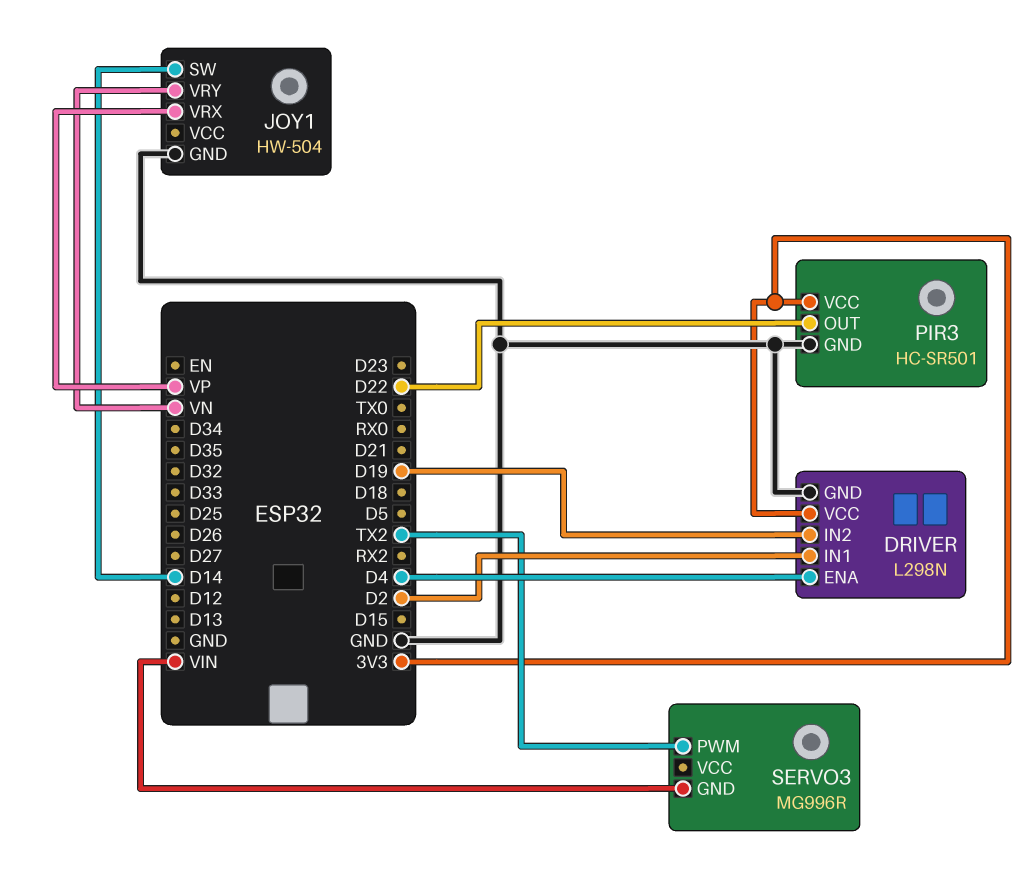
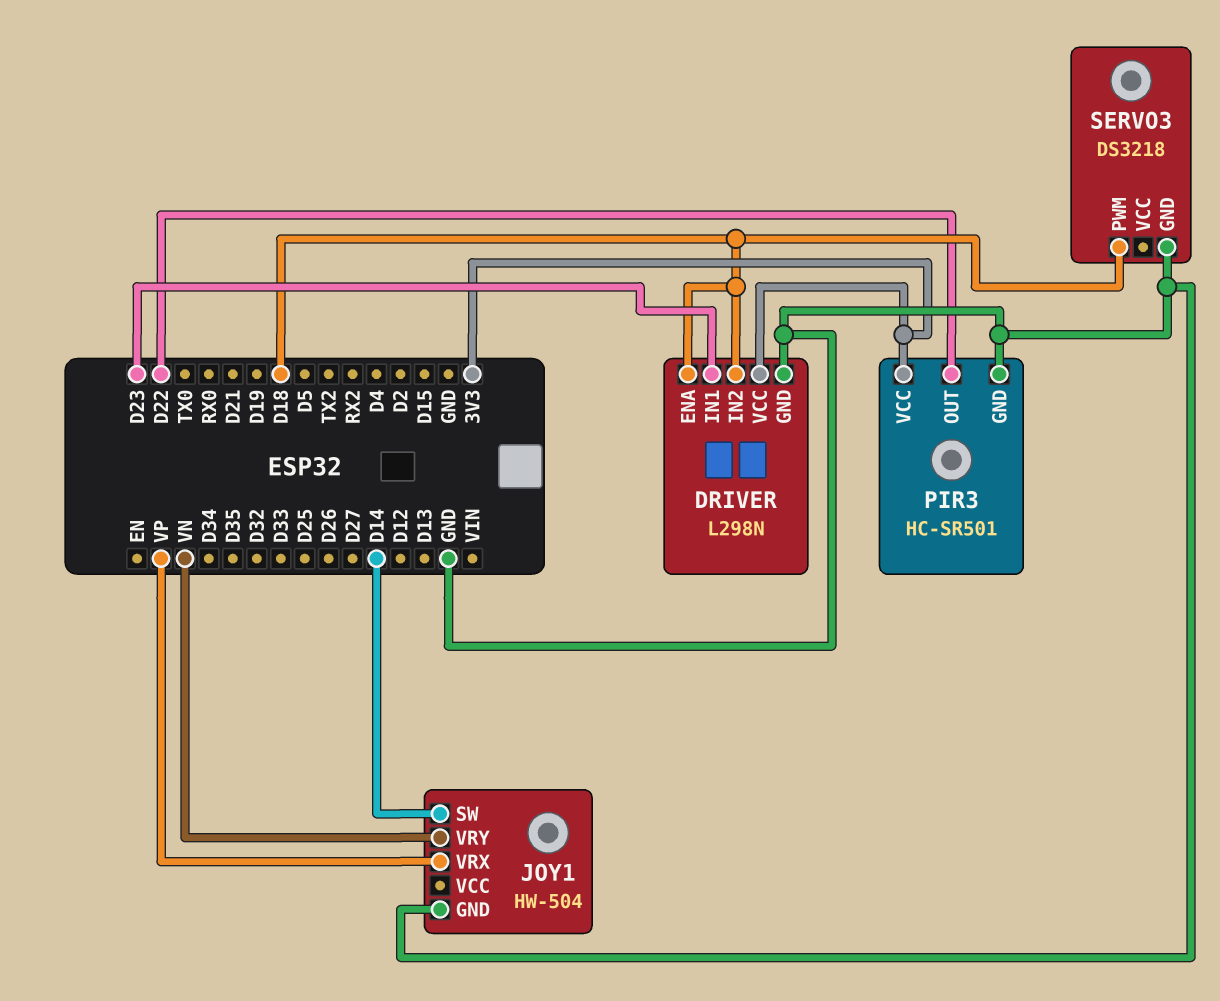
DRIVER pin ENA: D4 -> D18
DRIVER pin IN1: D2 -> D23
DRIVER pin IN2: D19 -> D18
SERVO3: MG996R -> DS3218
SERVO3 pin GND: VIN -> GND
SERVO3 pin PWM: TX2 -> D18

